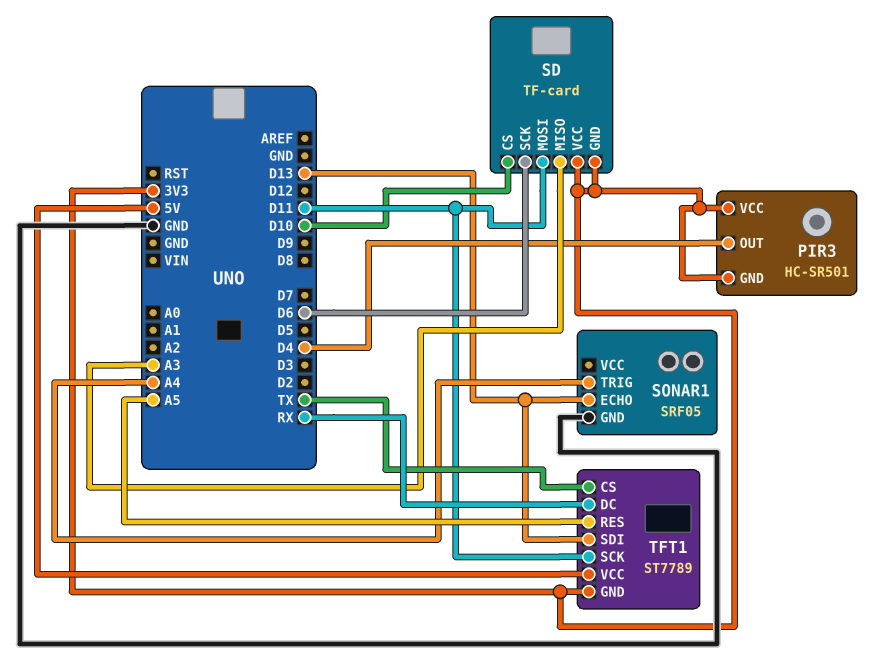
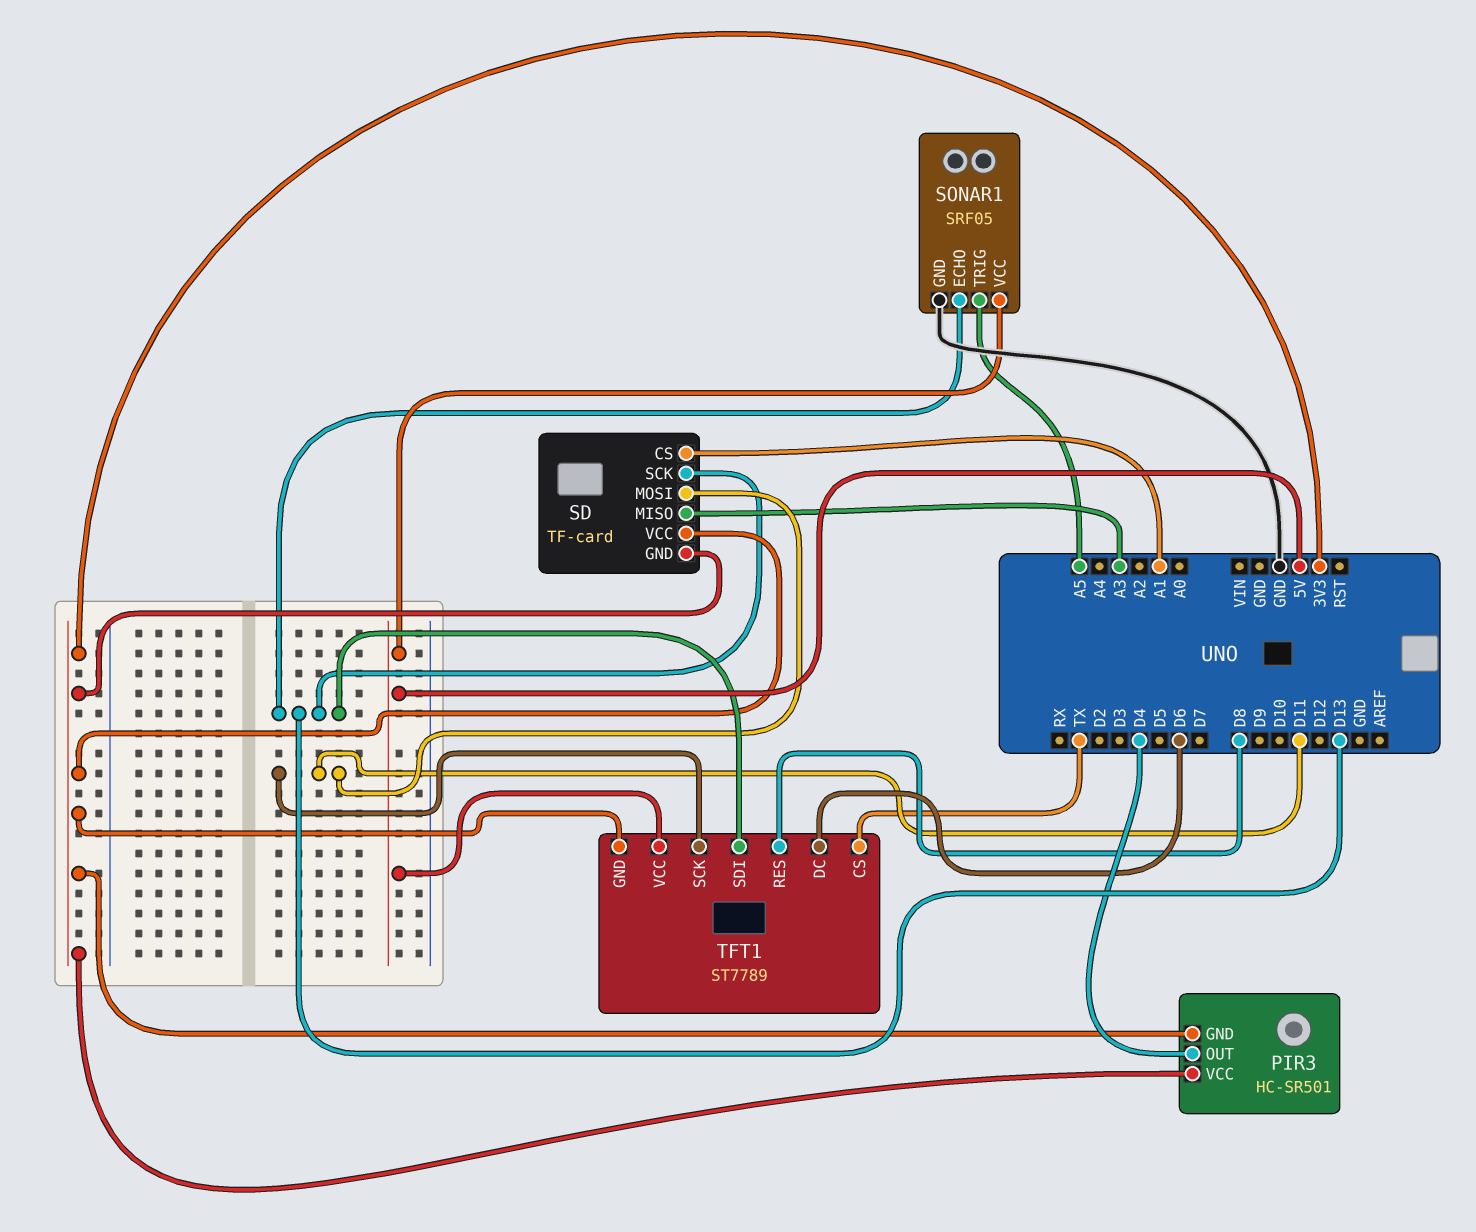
SD pin CS: D10 -> A1
SD pin SCK: D6 -> D13
SONAR1 pin TRIG: A4 -> A5
SONAR1 pin VCC: none -> 5V
TFT1 pin DC: RX -> D6
TFT1 pin RES: A5 -> D8

